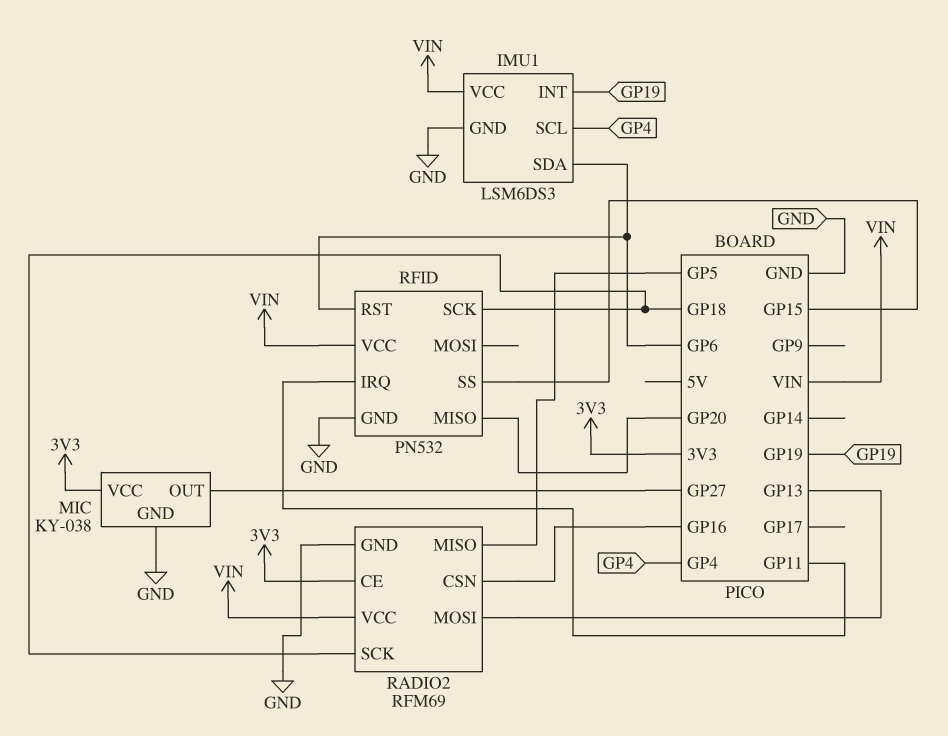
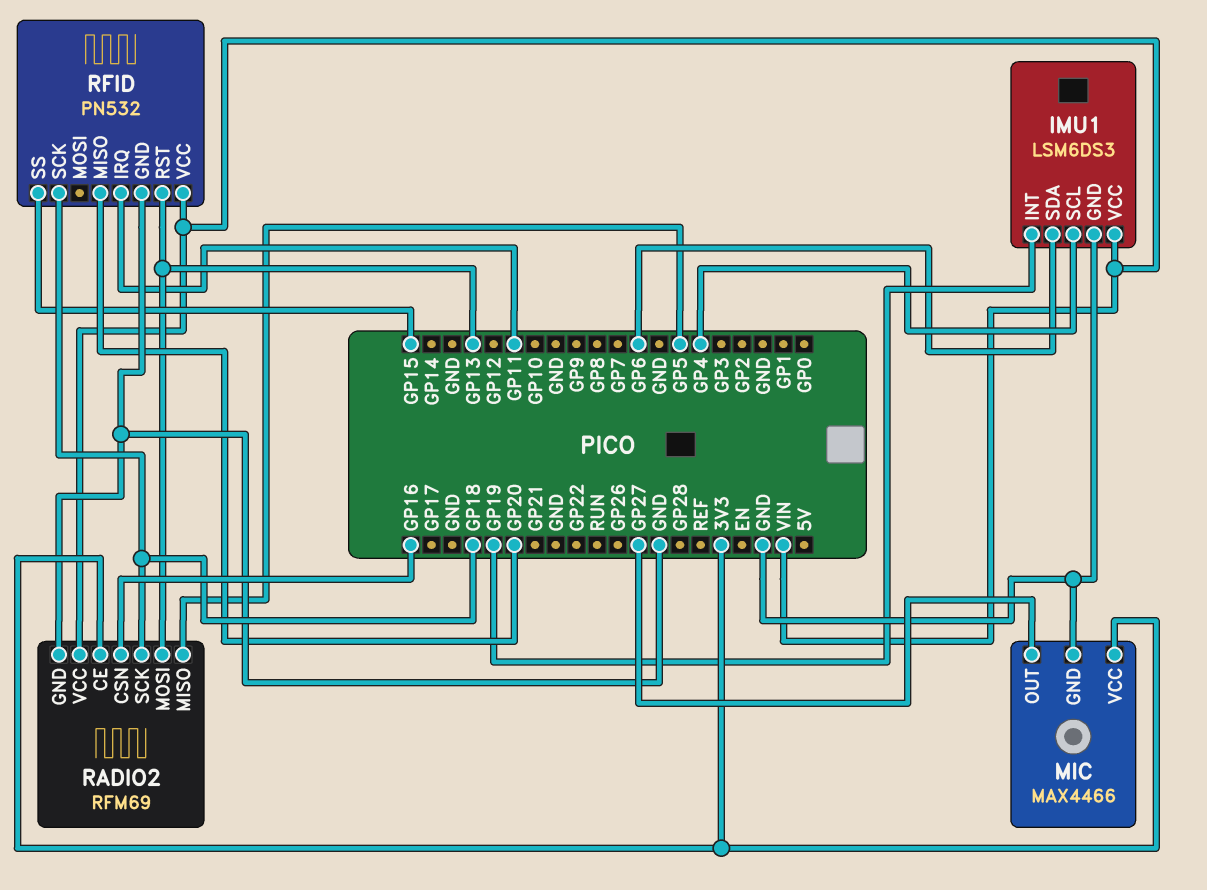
MIC: KY-038 -> MAX4466
RFID pin RST: GP6 -> GP13

